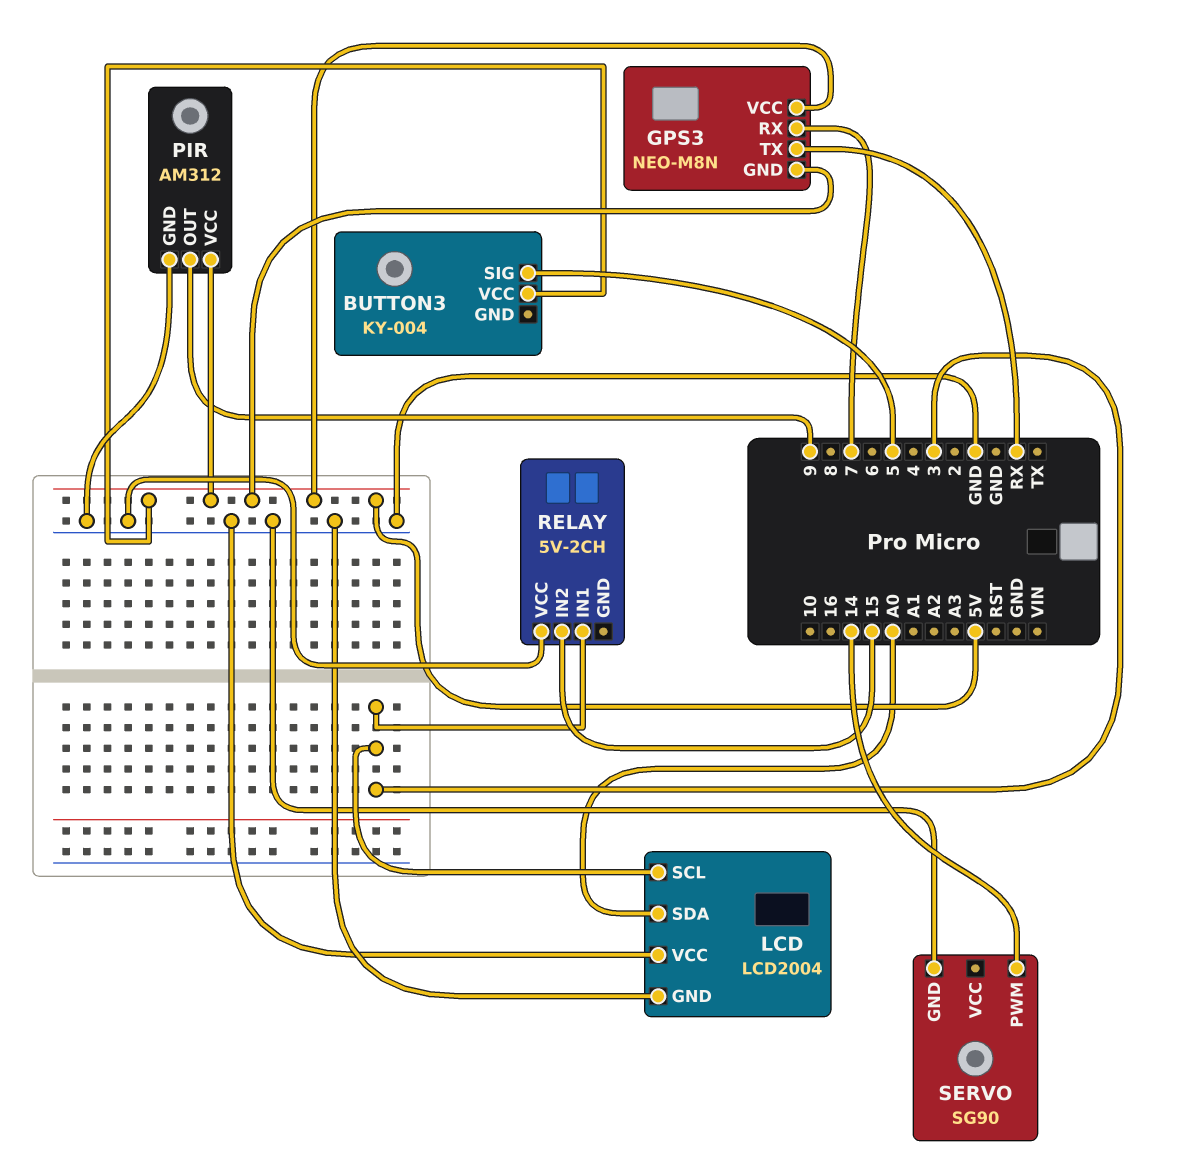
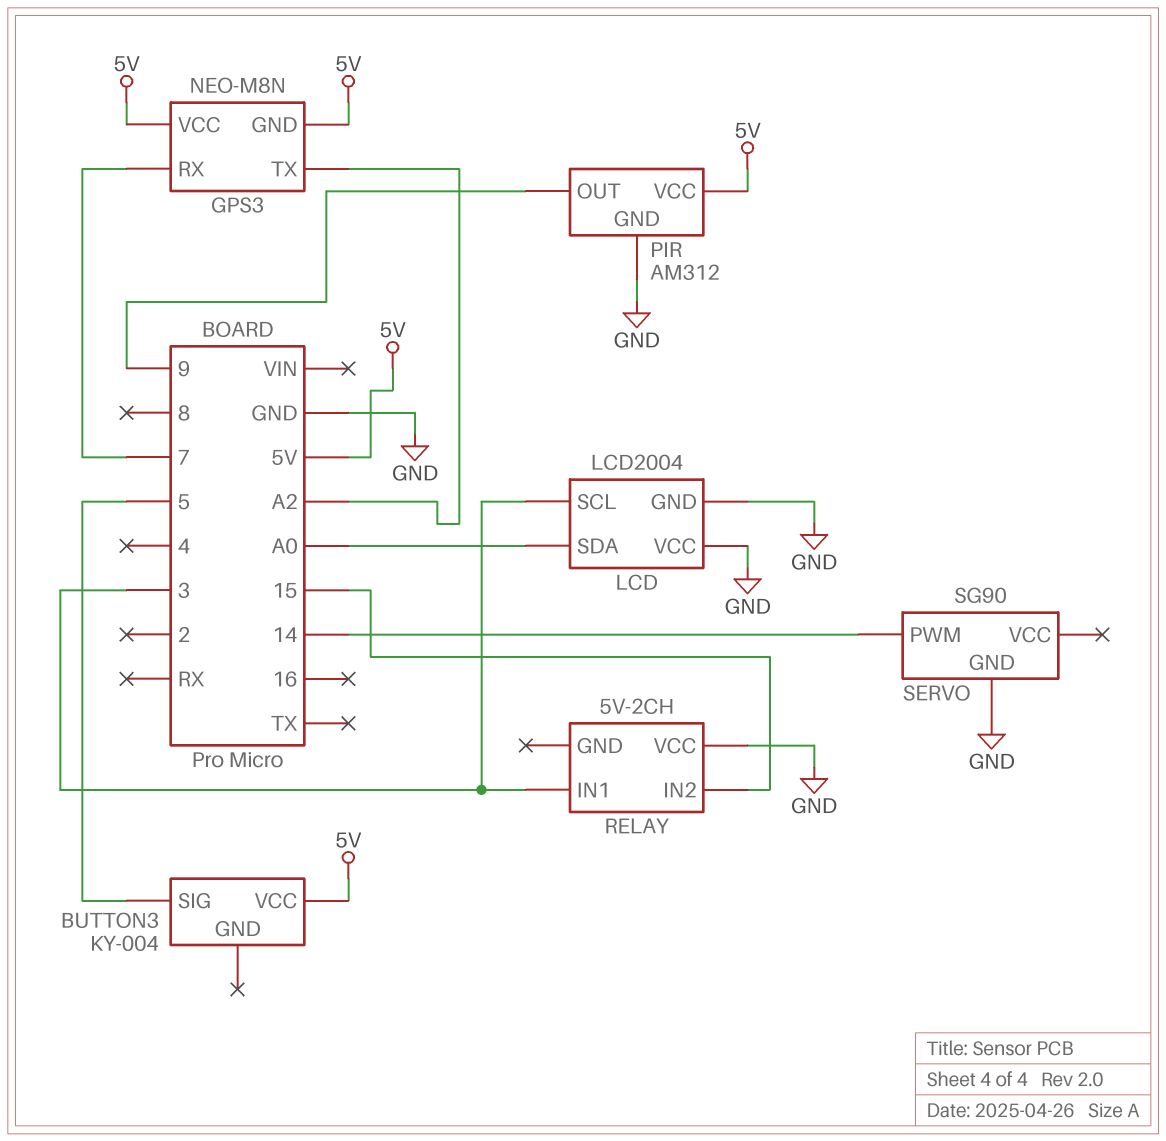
GPS3 pin TX: RX -> A2

